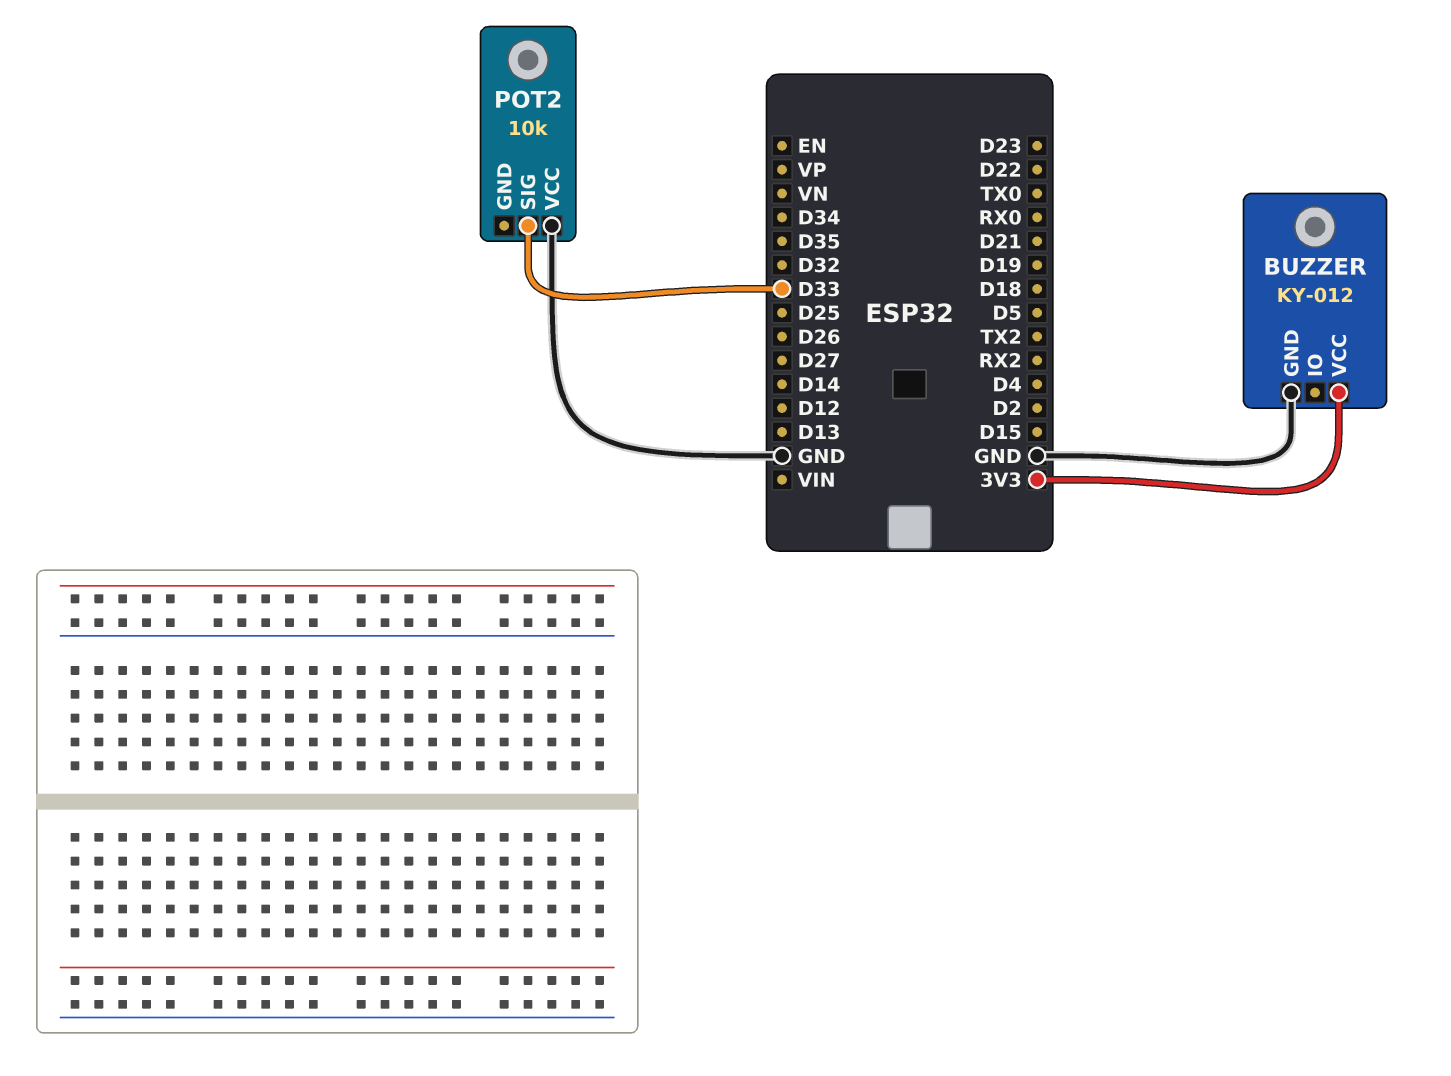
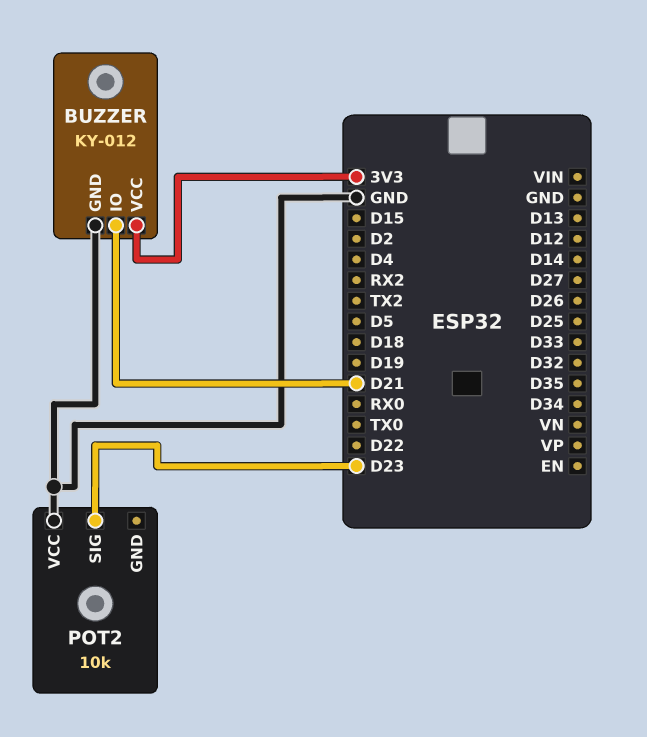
BUZZER pin IO: none -> D21
POT2 pin SIG: D33 -> D23

